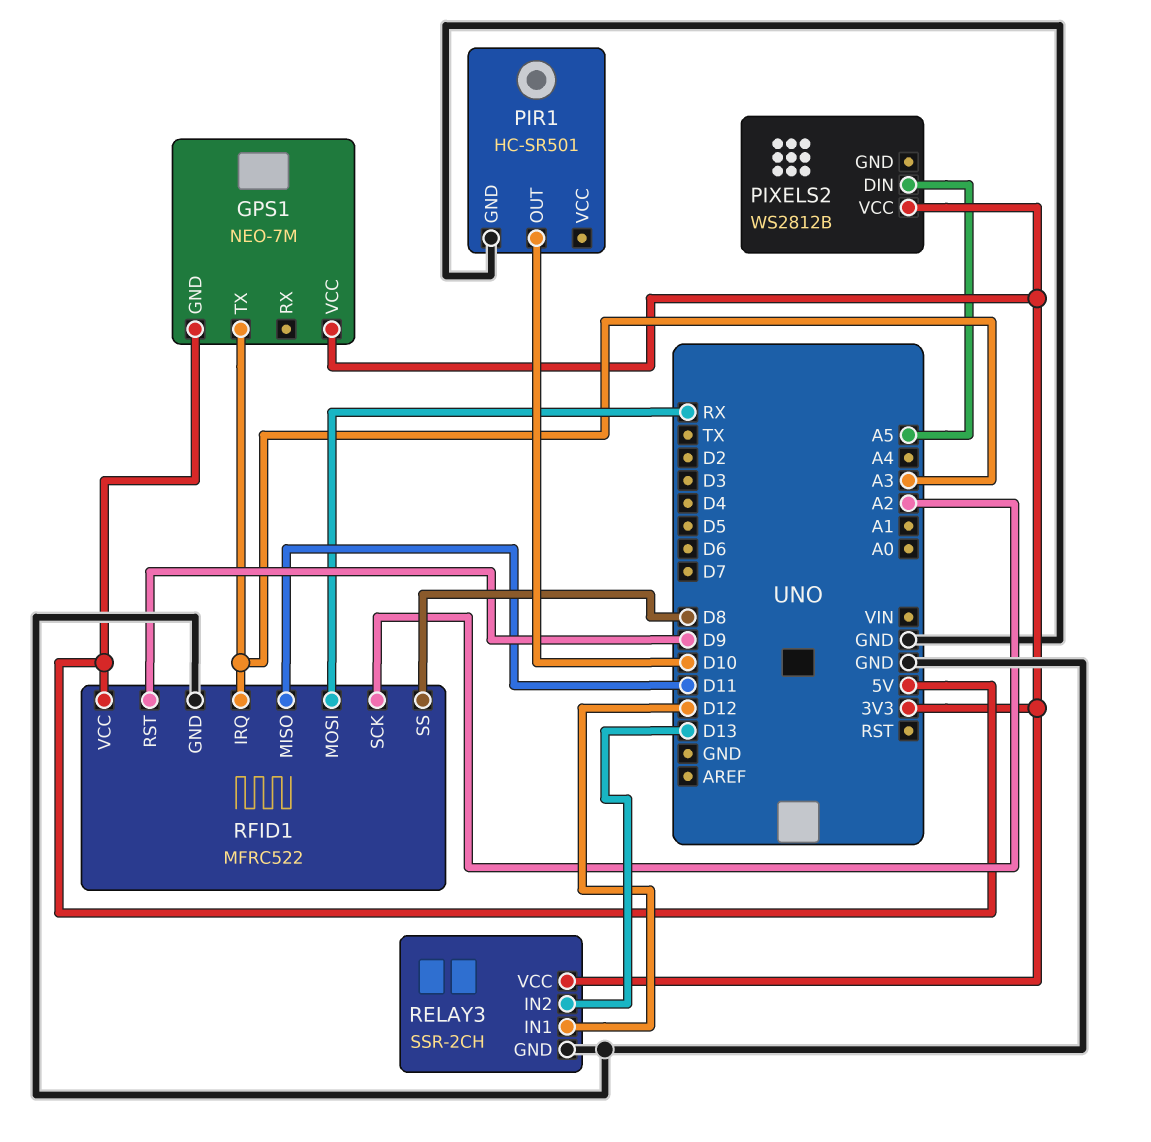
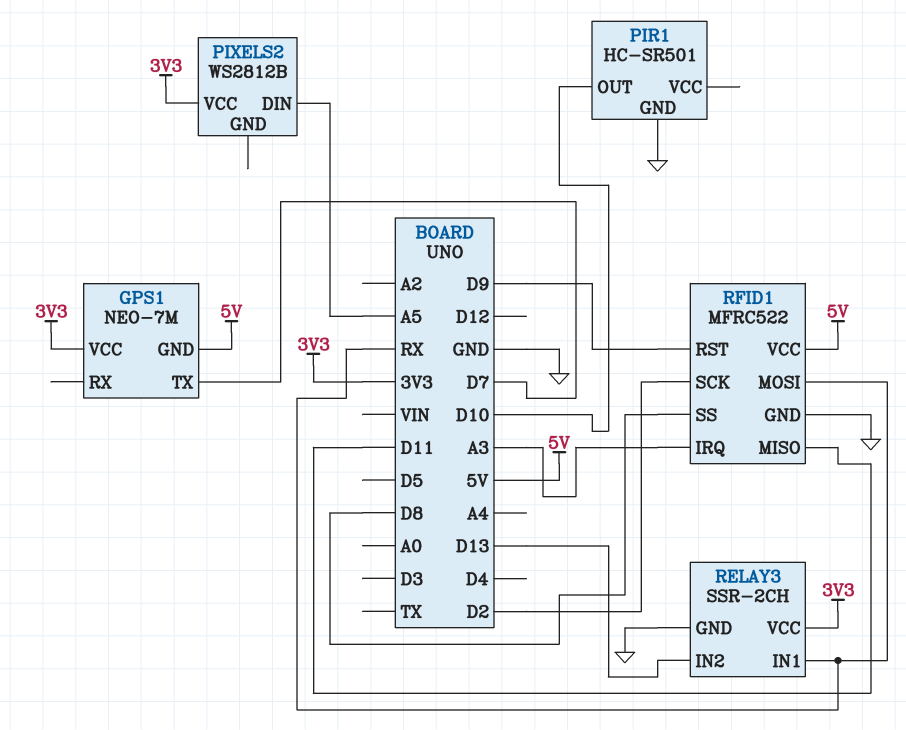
GPS1 pin TX: A3 -> D7
RELAY3 pin IN1: D12 -> RX
RFID1 pin SCK: A2 -> D2

